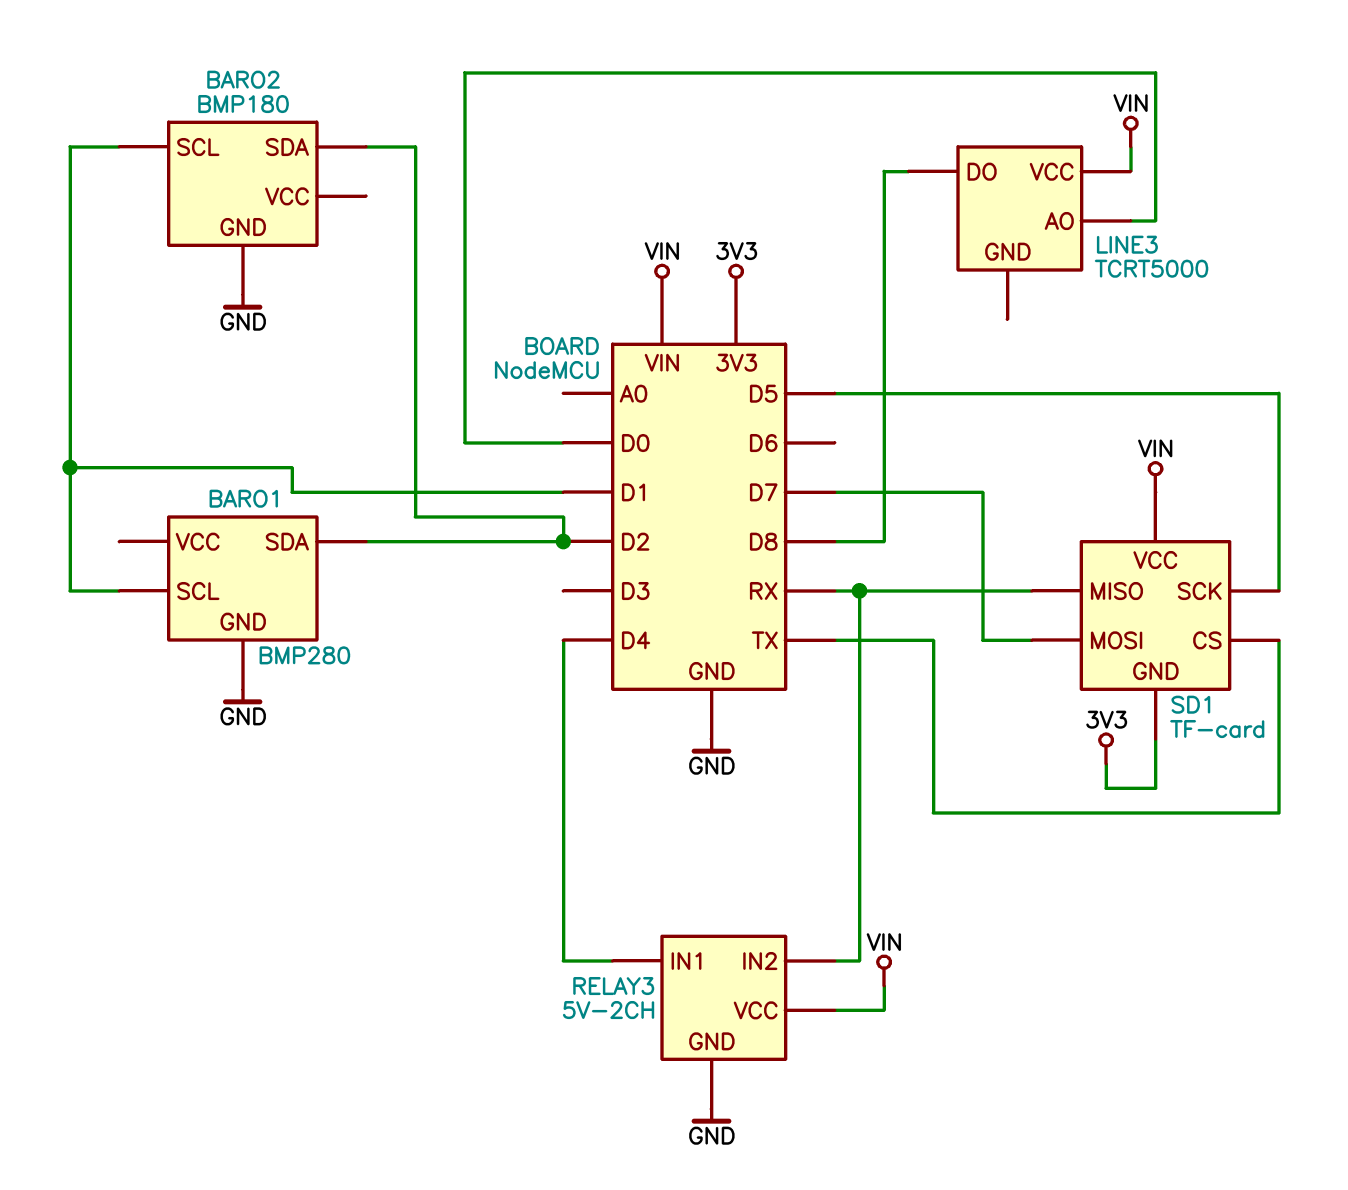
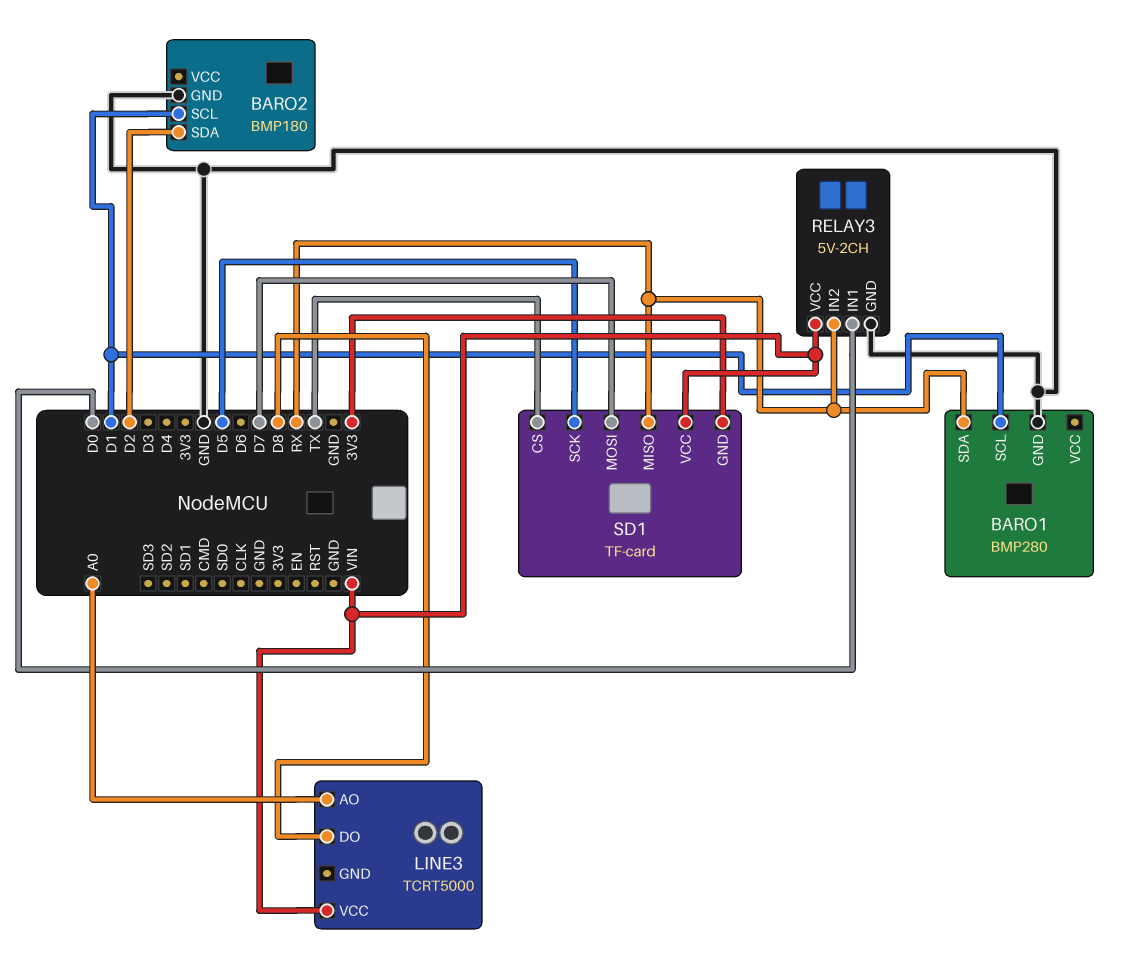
BARO1 pin SDA: D2 -> RX
LINE3 pin AO: D0 -> A0
RELAY3 pin IN1: D4 -> D0

